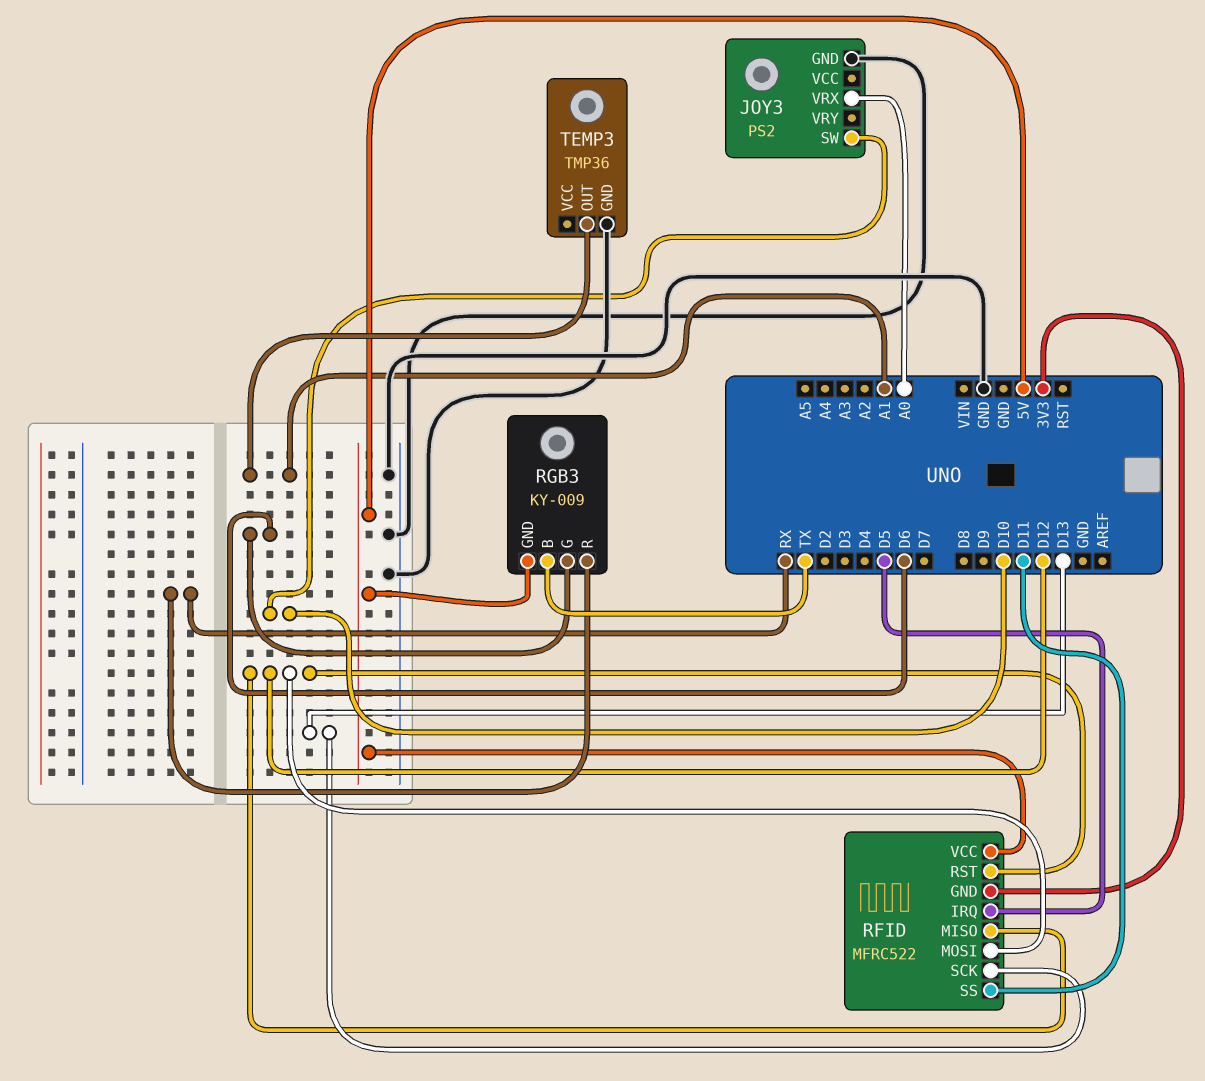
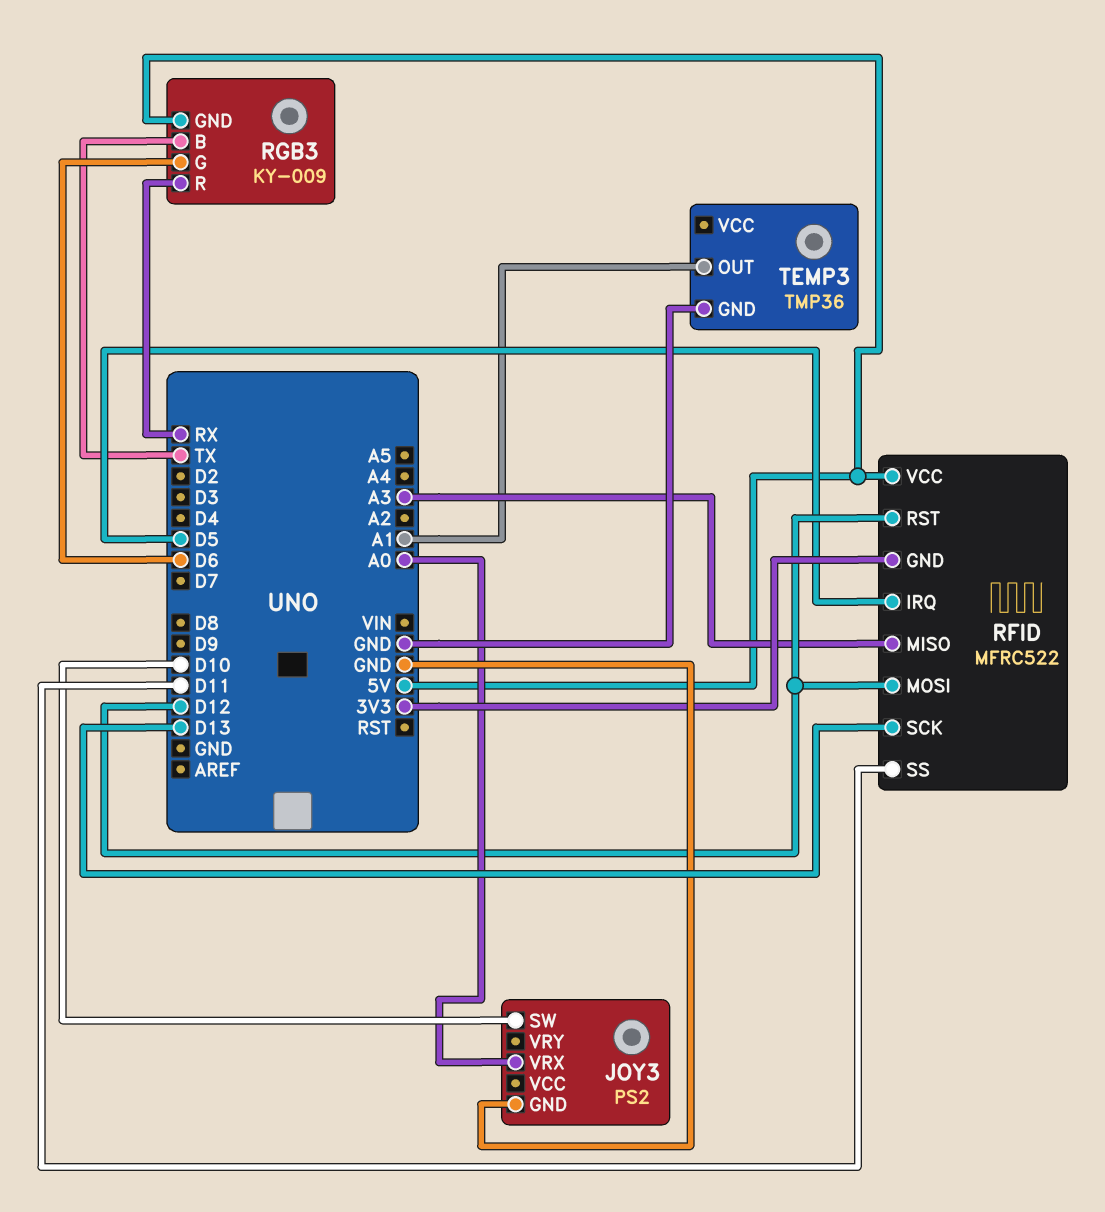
RFID pin MISO: D12 -> A3

